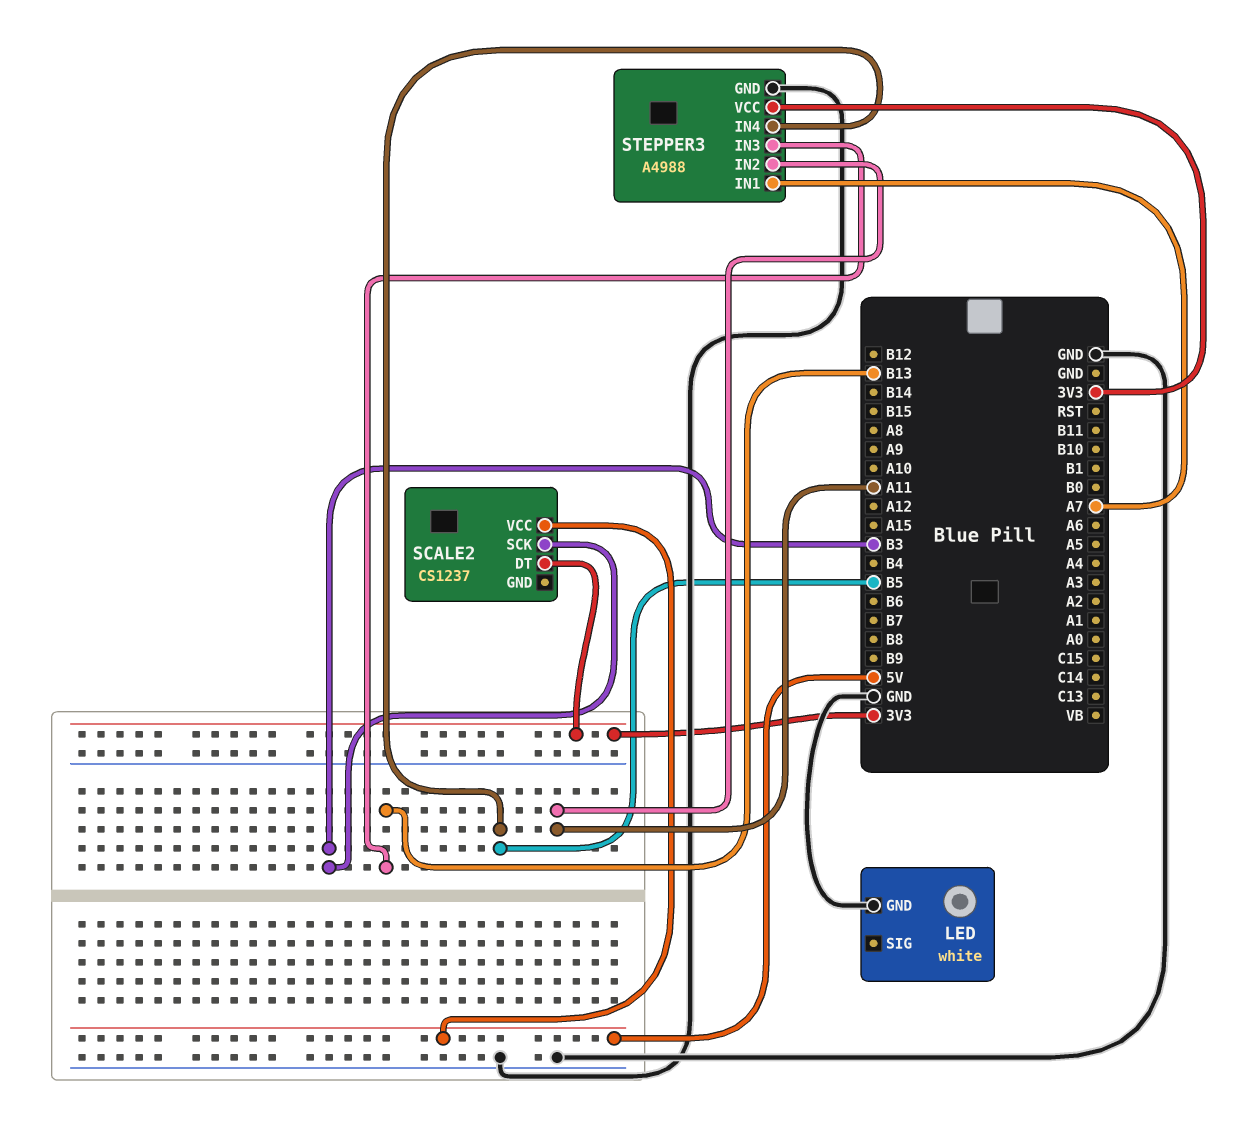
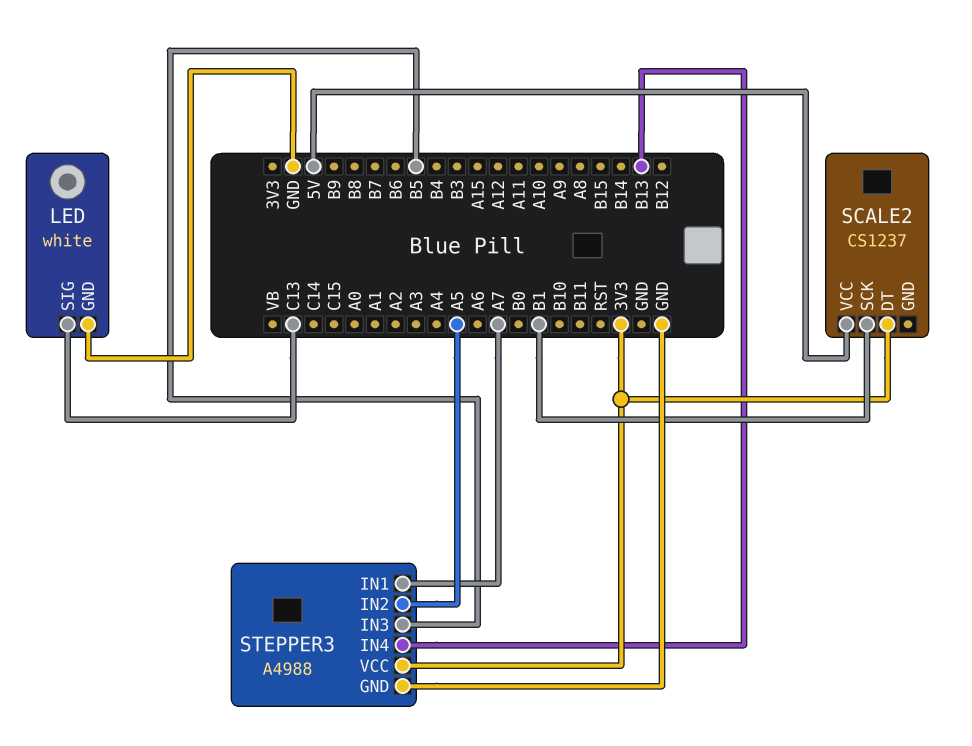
LED pin SIG: none -> C13
SCALE2 pin SCK: B3 -> B1
STEPPER3 pin IN2: A11 -> A5
STEPPER3 pin IN3: B13 -> B5
STEPPER3 pin IN4: B5 -> B13

